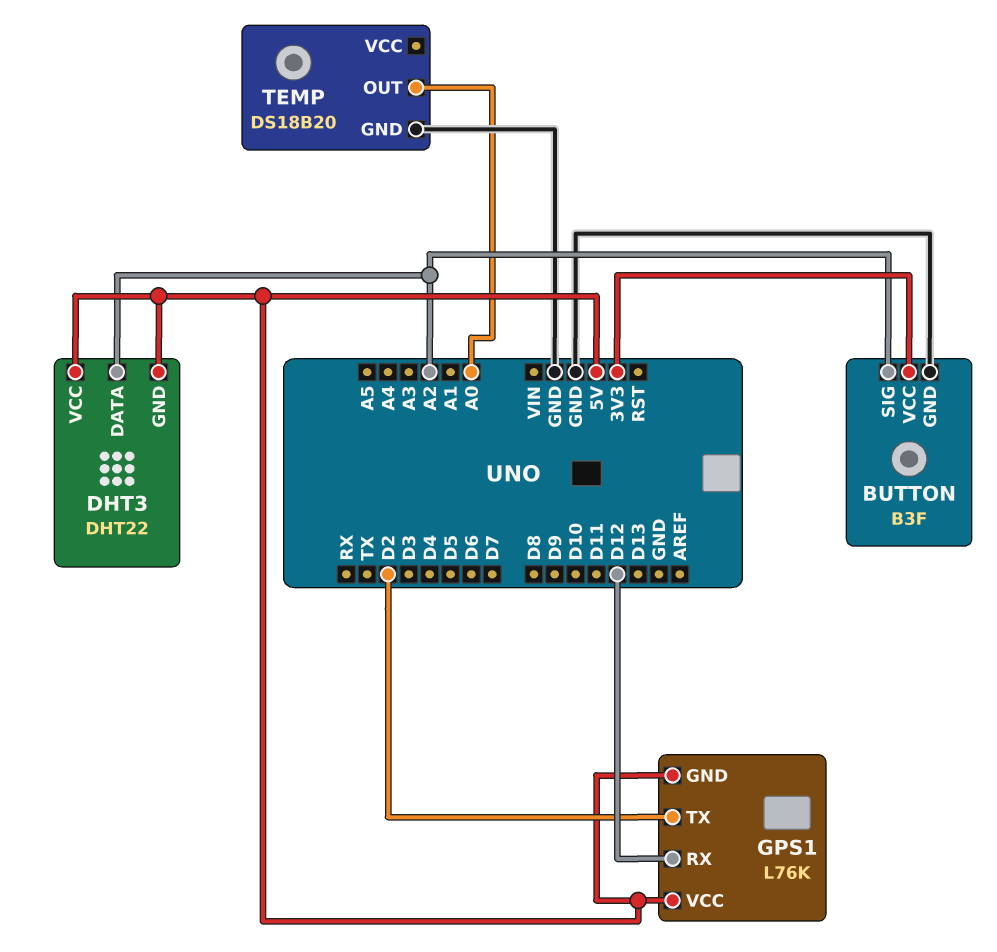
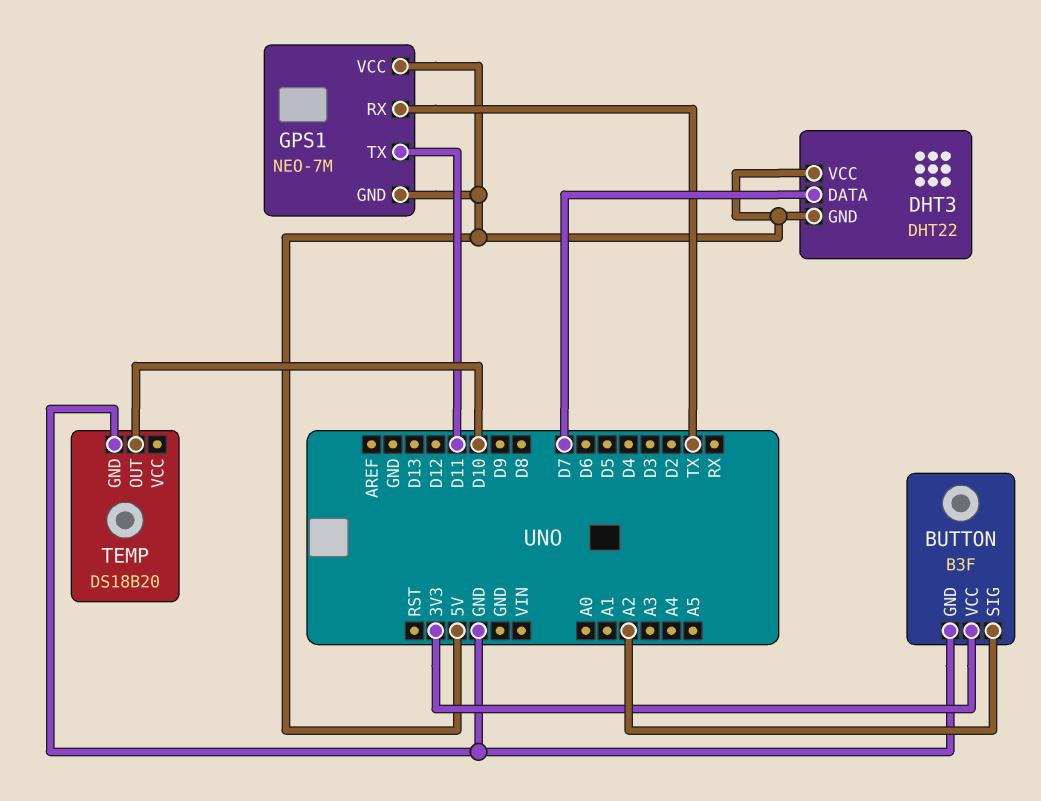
DHT3 pin DATA: A2 -> D7
GPS1: L76K -> NEO-7M
GPS1 pin RX: D12 -> TX
GPS1 pin TX: D2 -> D11
TEMP pin OUT: A0 -> D10

